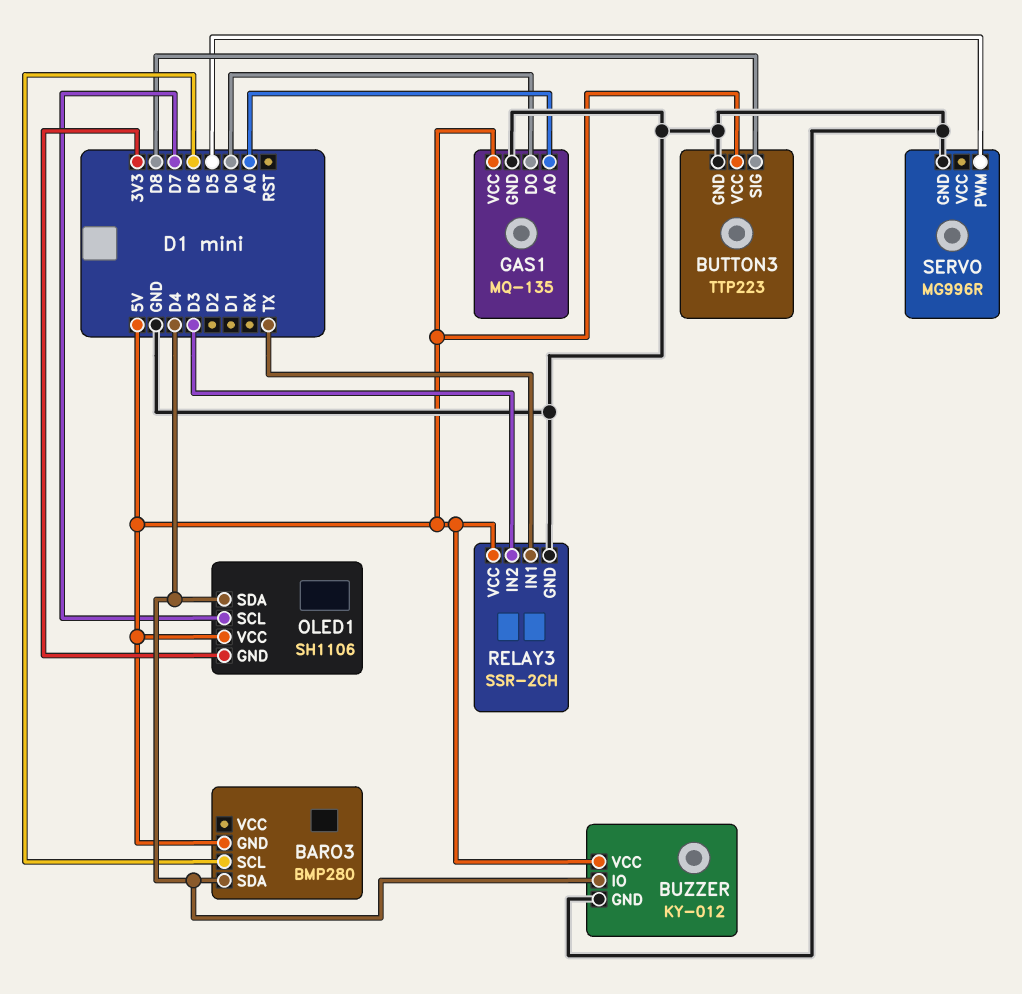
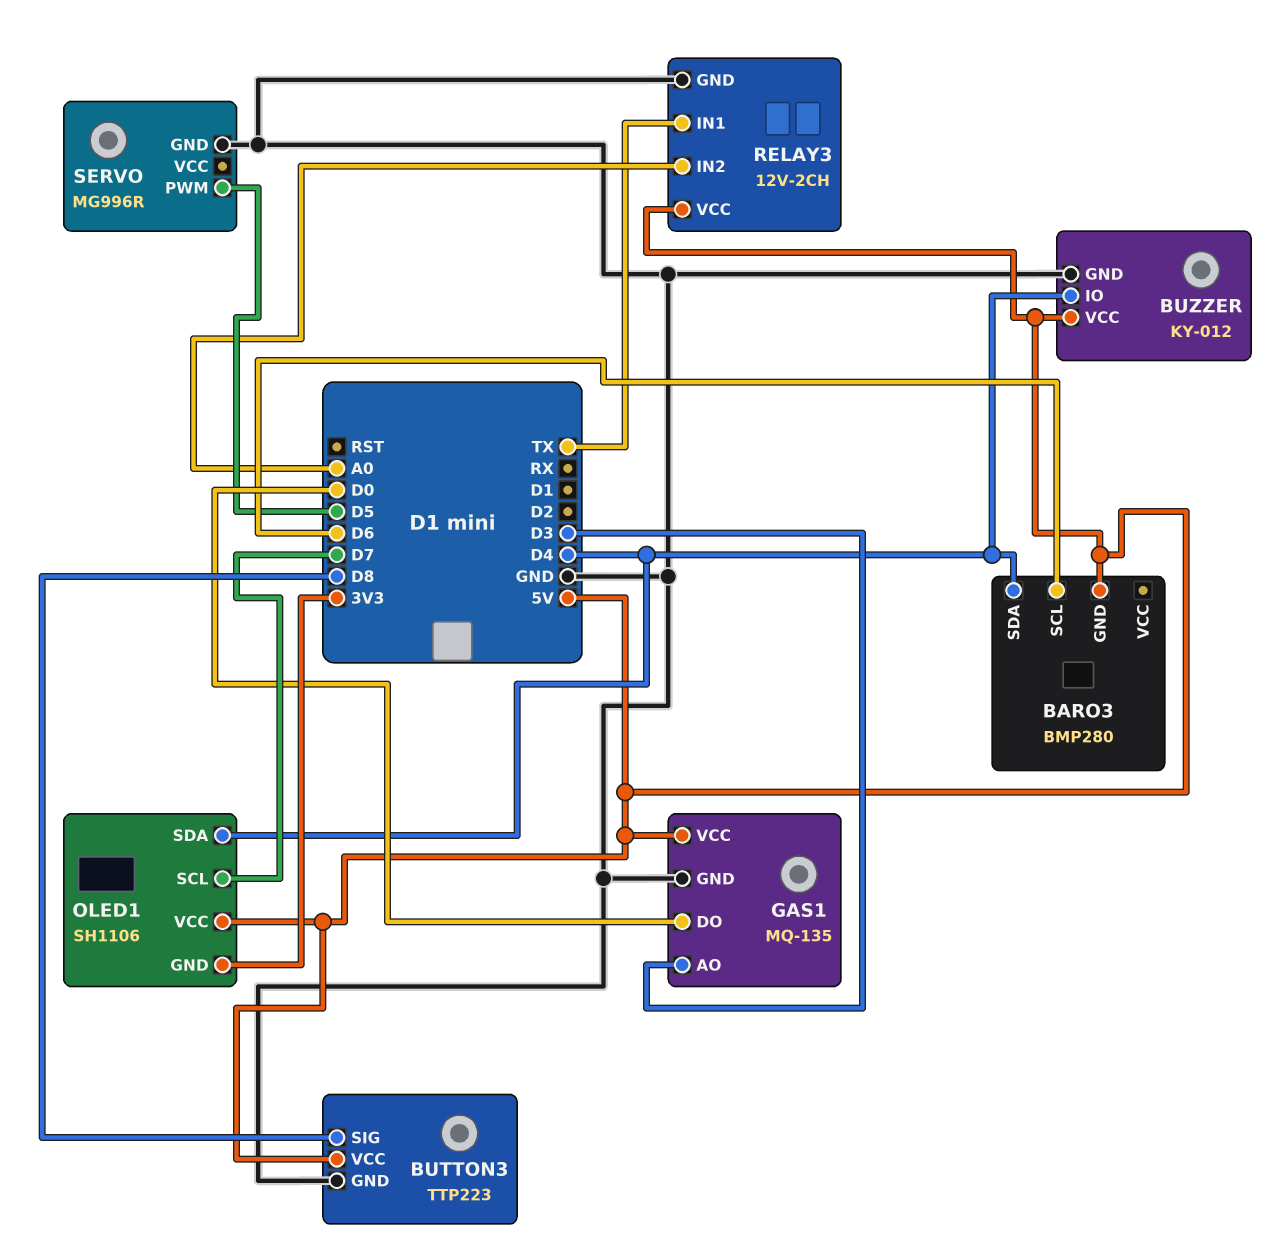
GAS1 pin AO: A0 -> D3
RELAY3: SSR-2CH -> 12V-2CH
RELAY3 pin IN2: D3 -> A0

